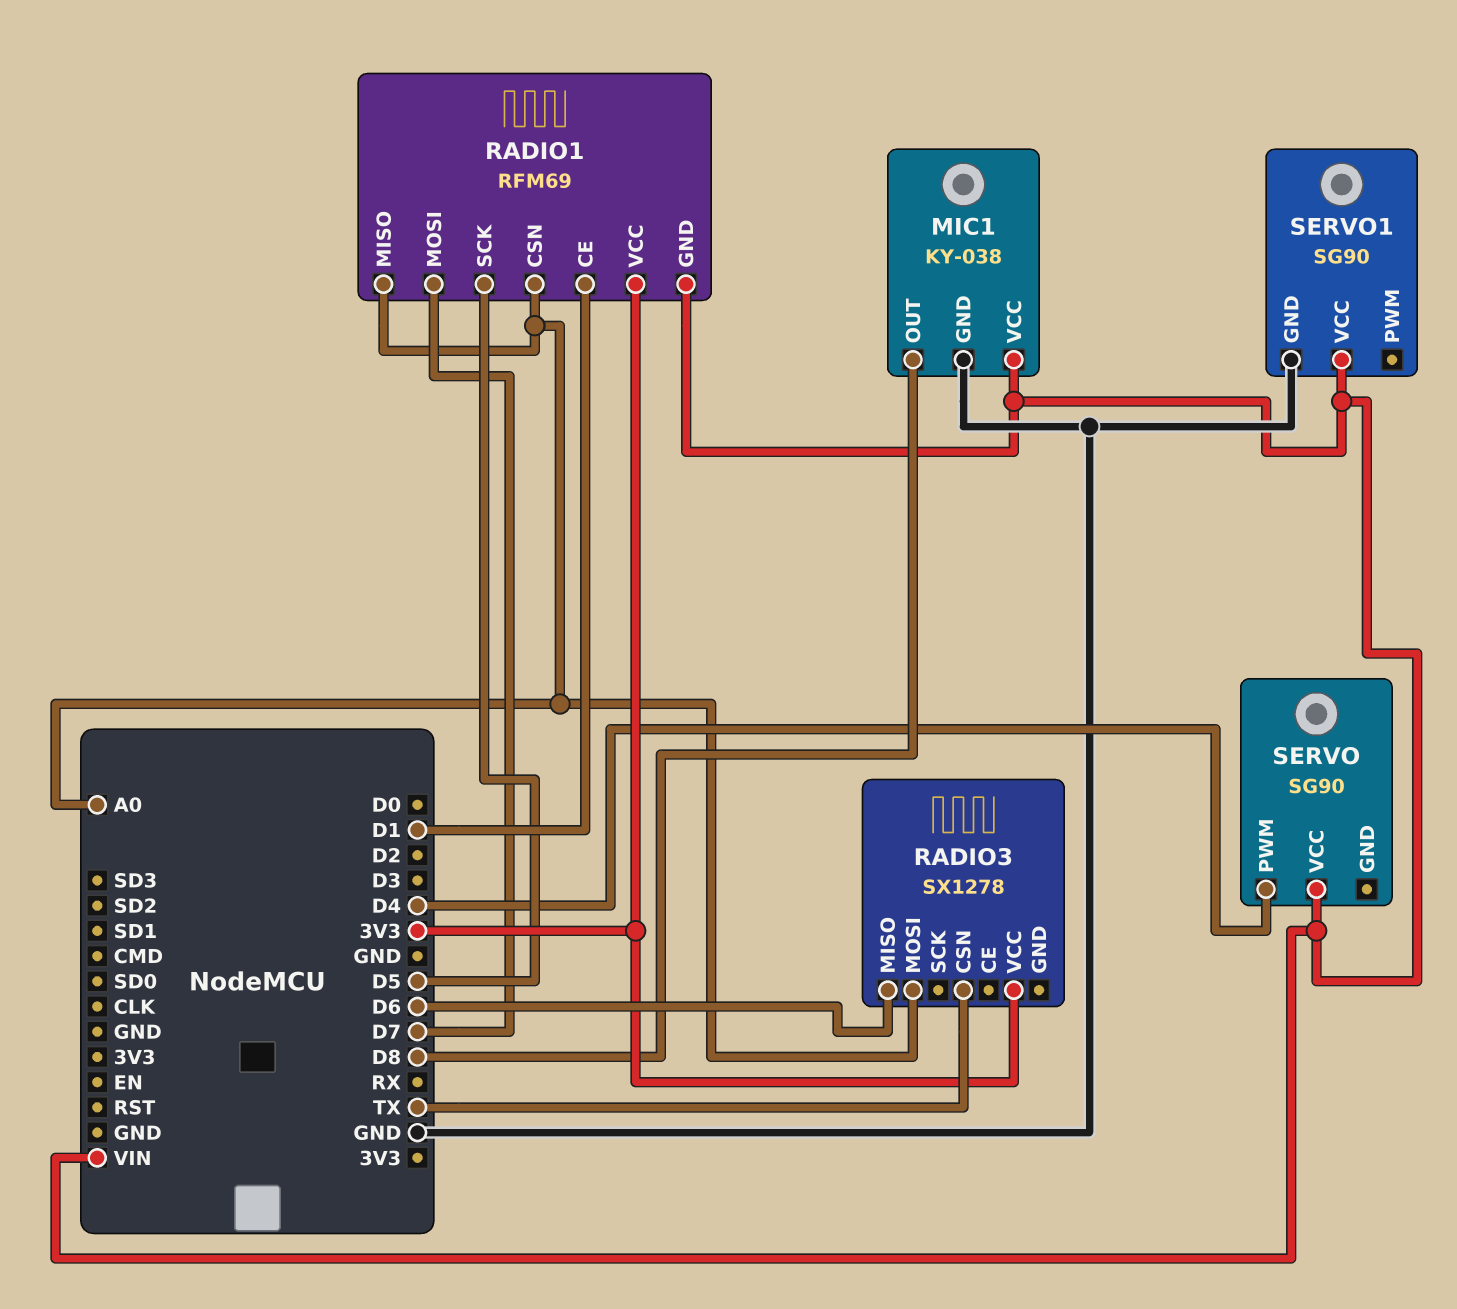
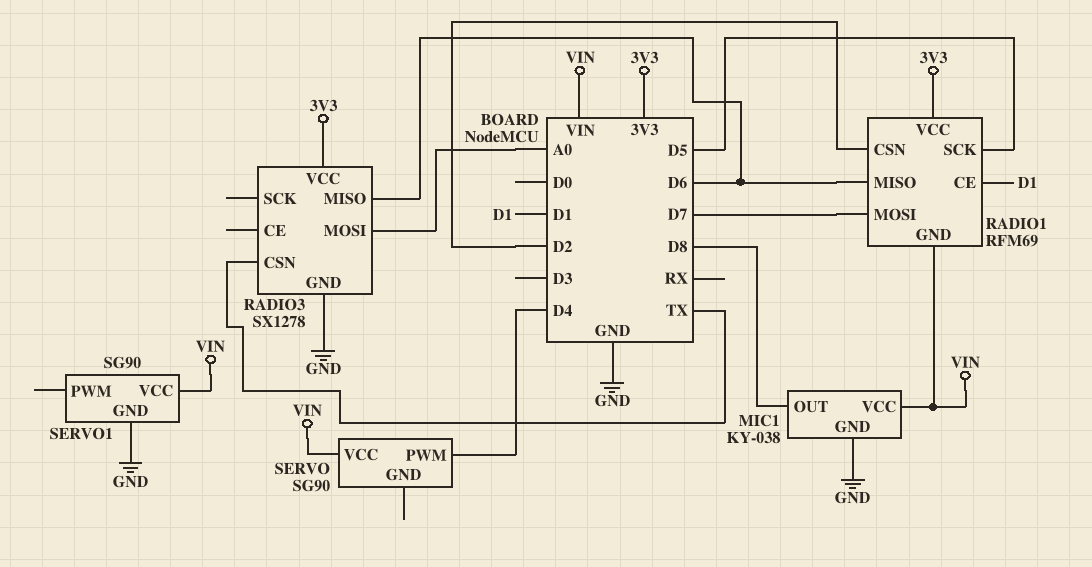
RADIO1 pin CSN: A0 -> D2
RADIO1 pin MISO: A0 -> D6
RADIO3 pin GND: none -> GND

